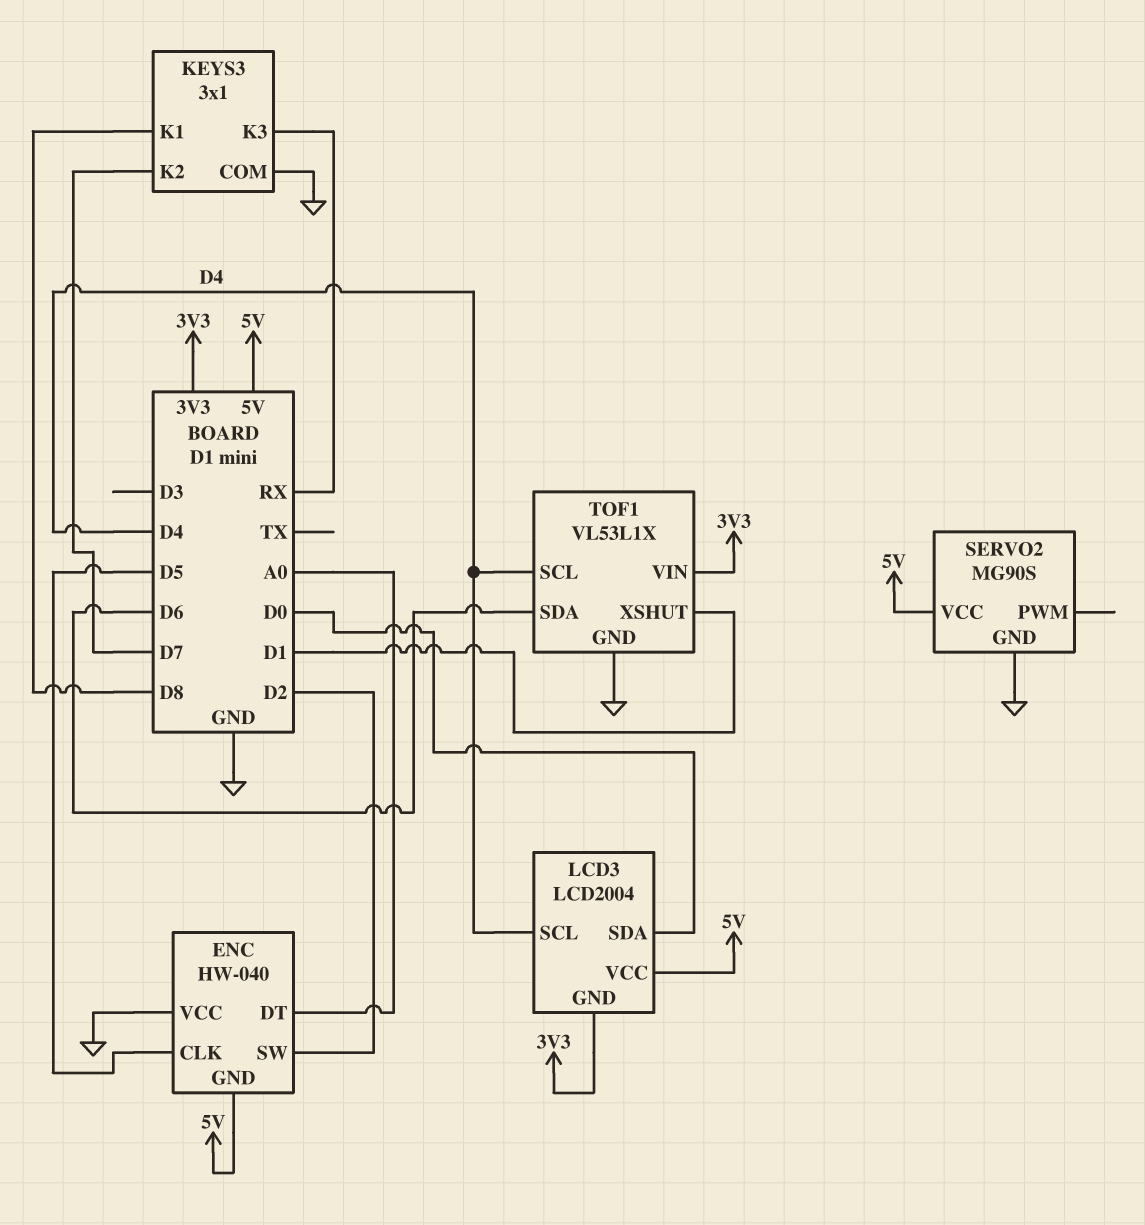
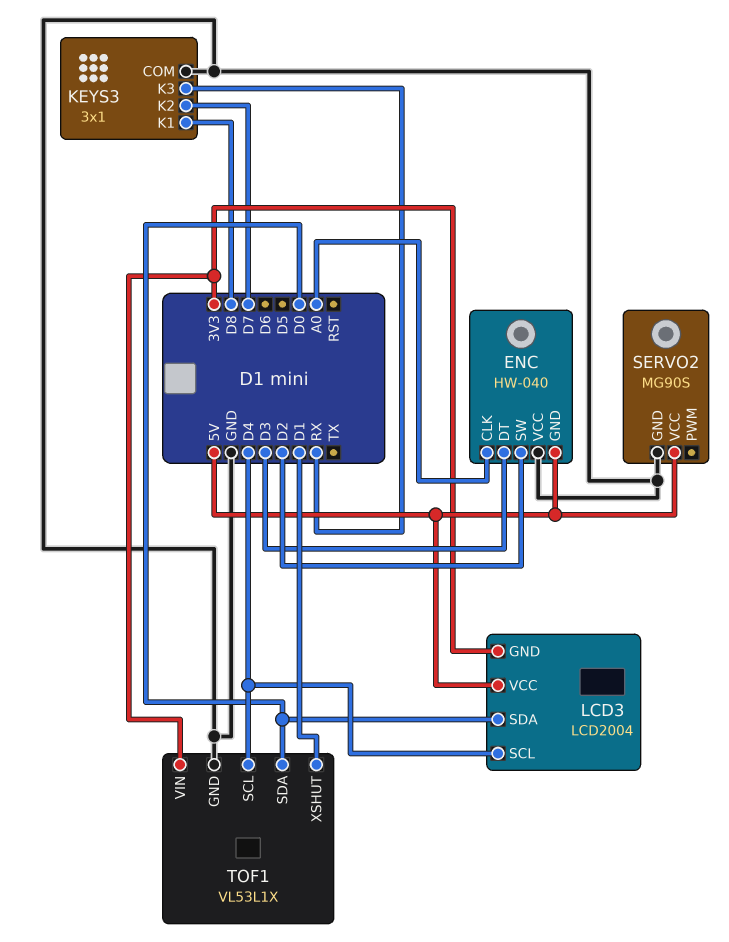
ENC pin CLK: D5 -> A0
ENC pin DT: A0 -> D3
TOF1 pin SDA: D6 -> D0

